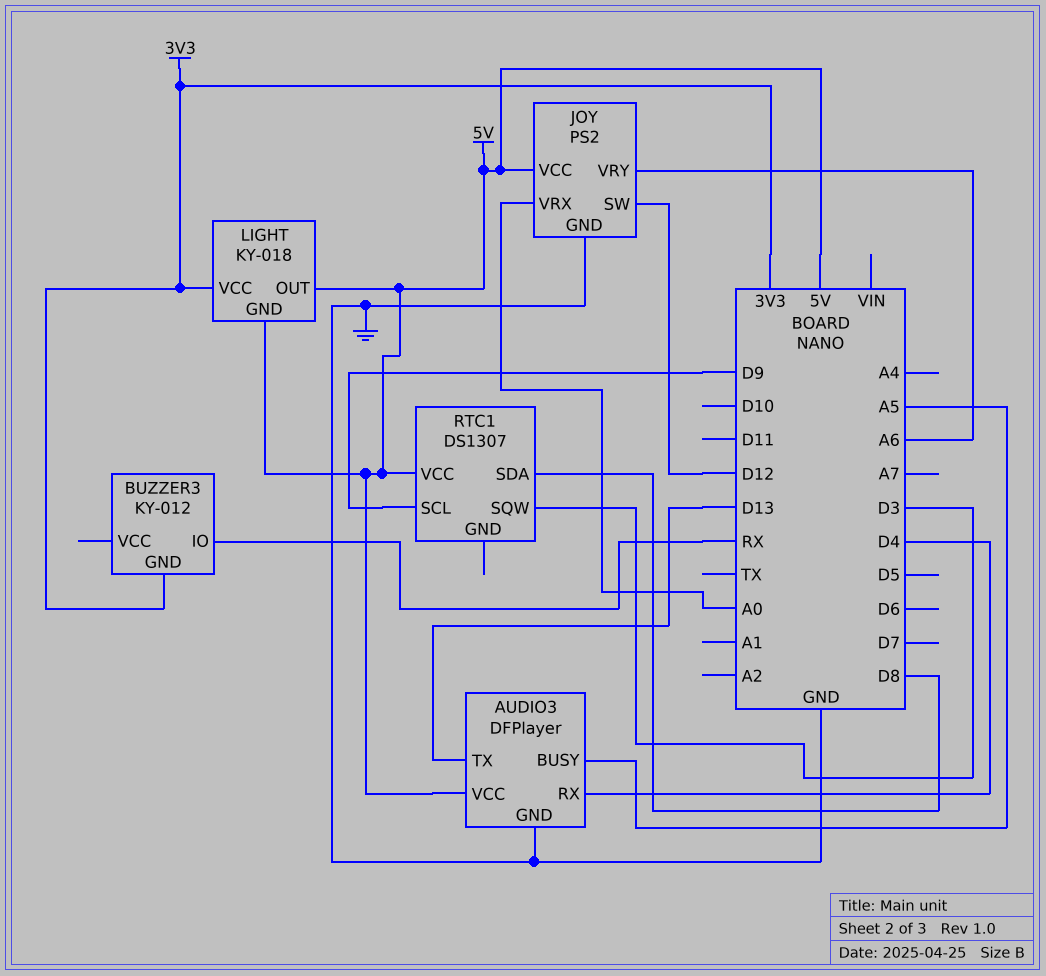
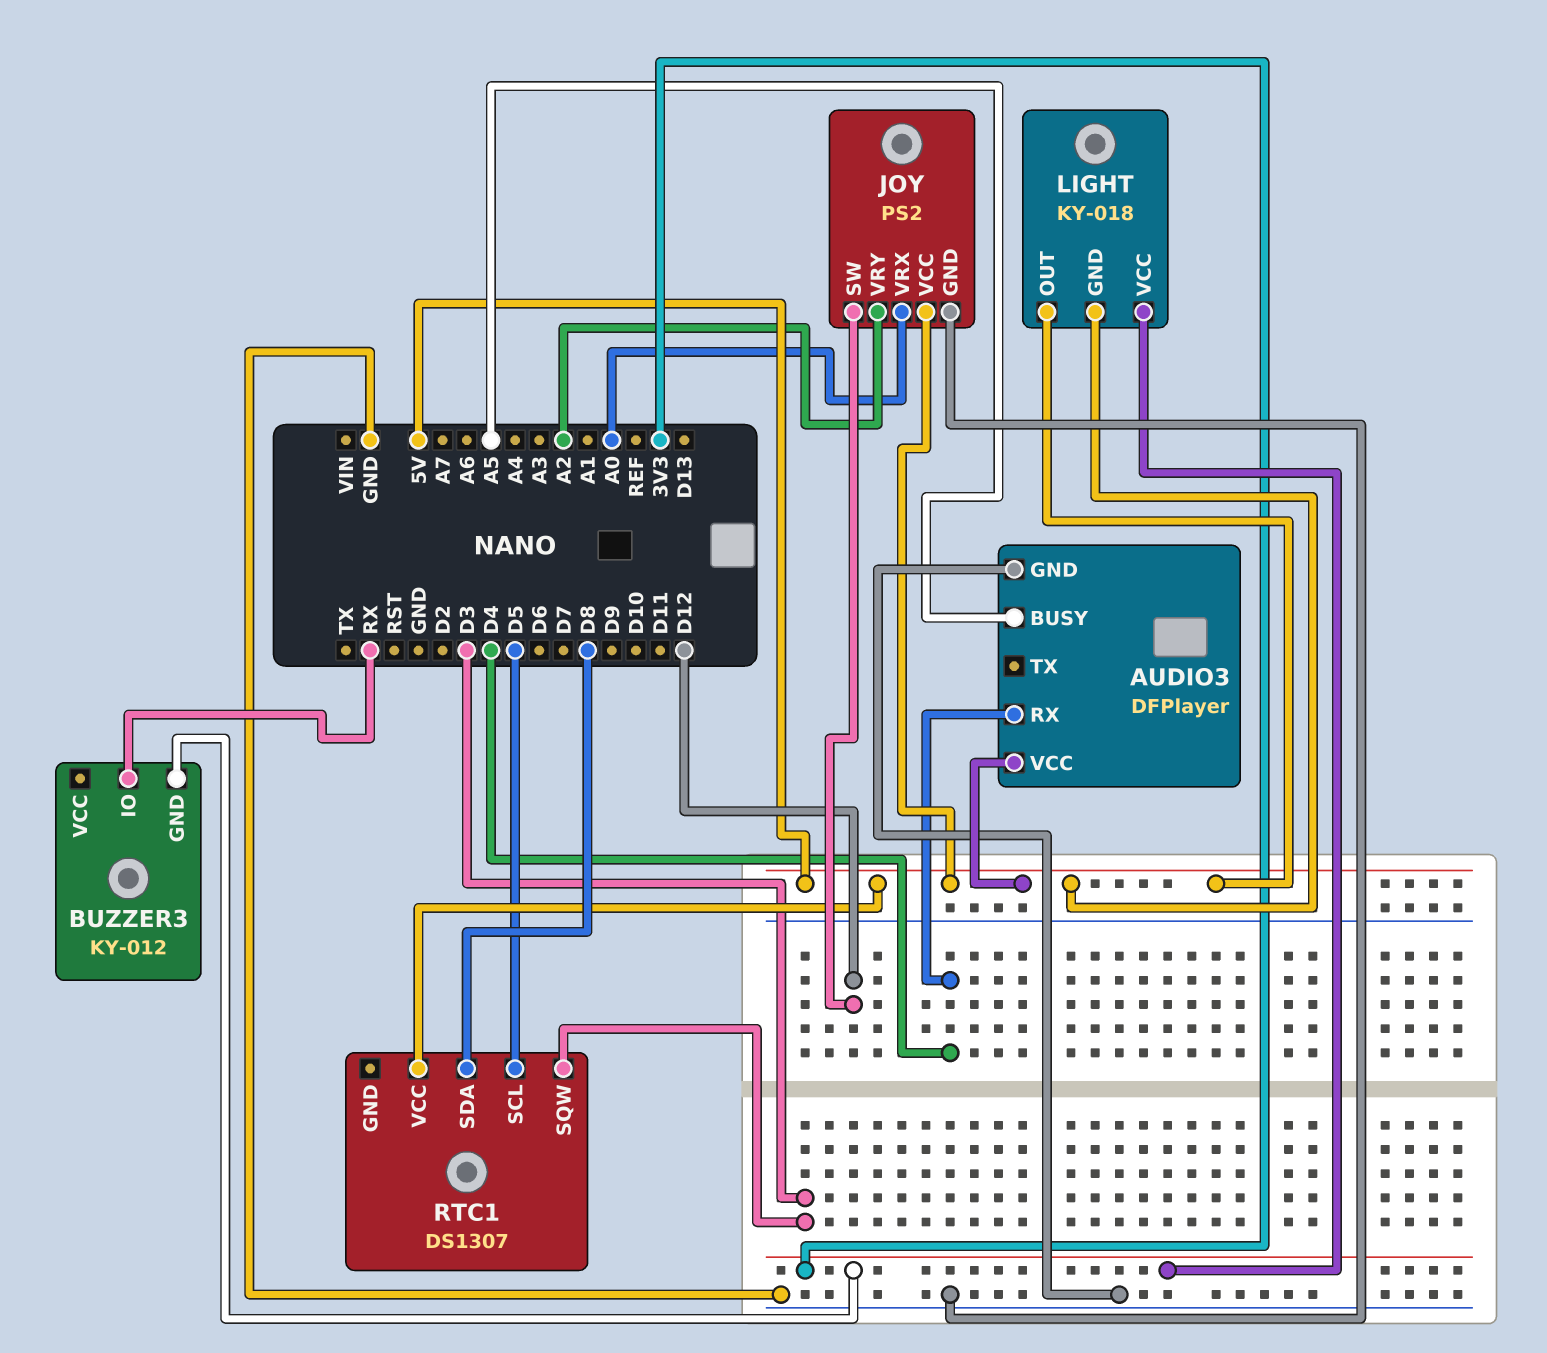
AUDIO3 pin TX: D13 -> none
JOY pin VRY: A6 -> A2
RTC1 pin SCL: D9 -> D5

